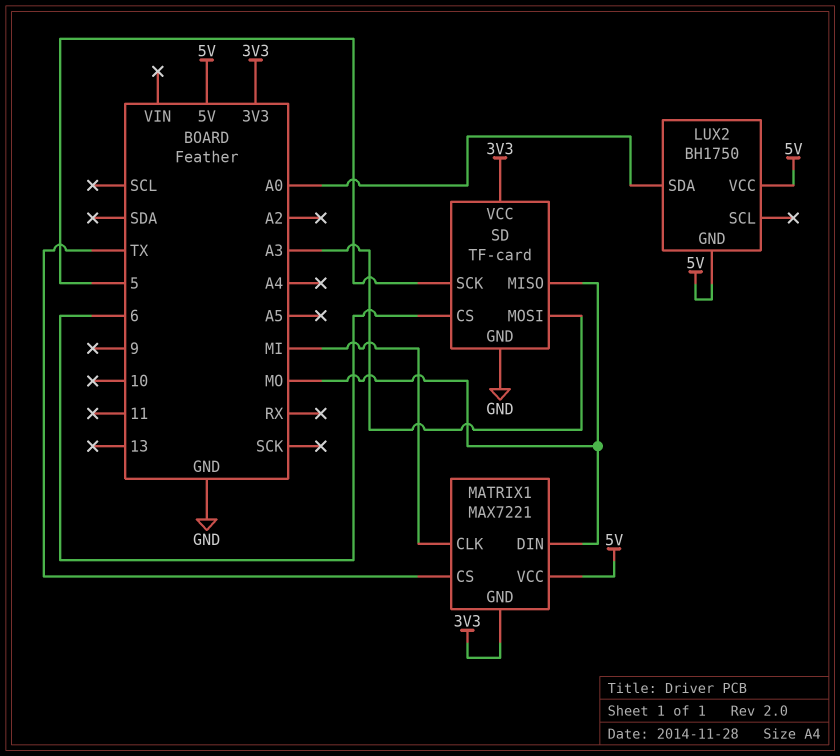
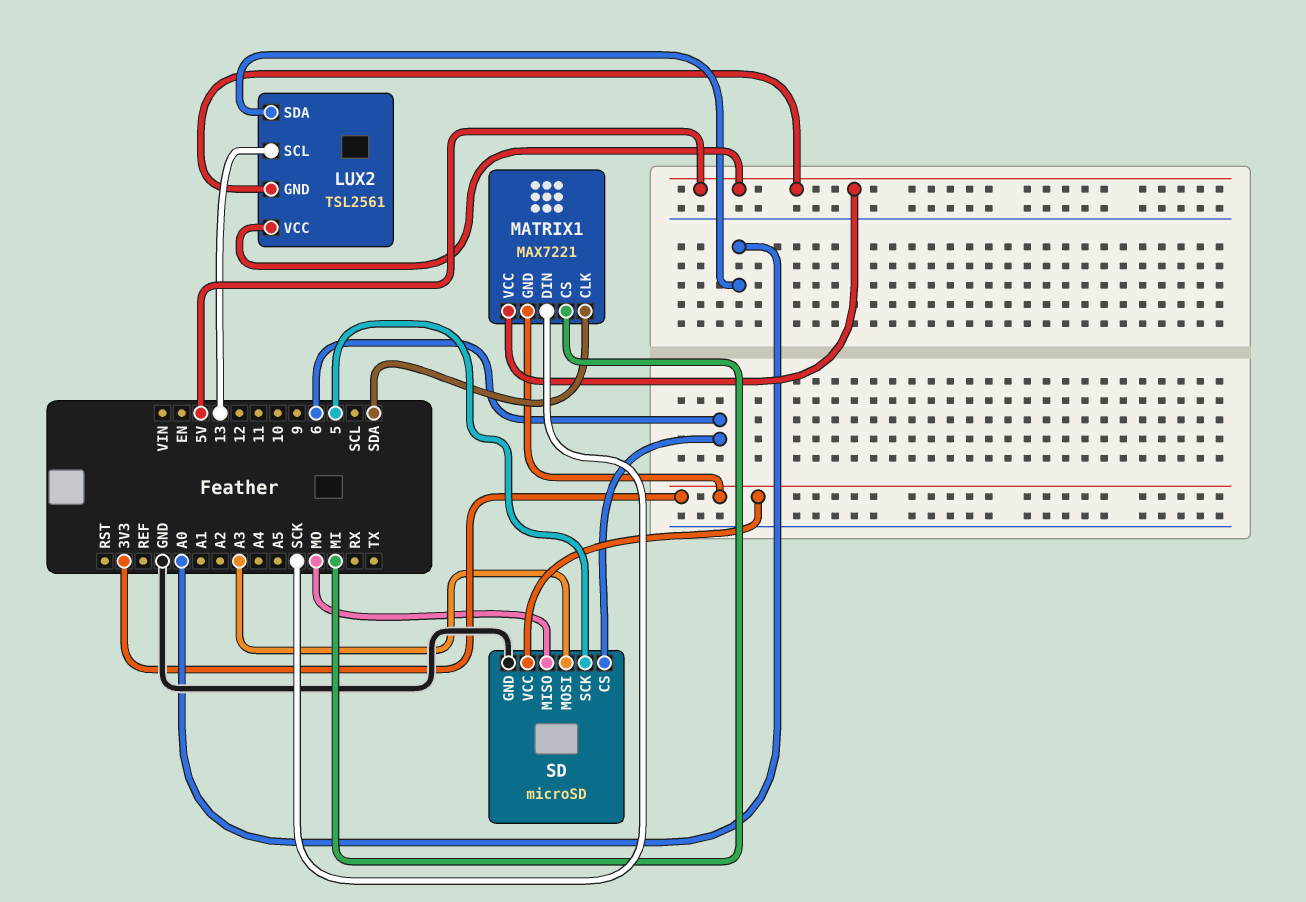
LUX2: BH1750 -> TSL2561
LUX2 pin SCL: none -> 13
MATRIX1 pin CLK: MI -> SDA
MATRIX1 pin CS: TX -> MI
MATRIX1 pin DIN: MO -> SCK
SD: TF-card -> microSD

